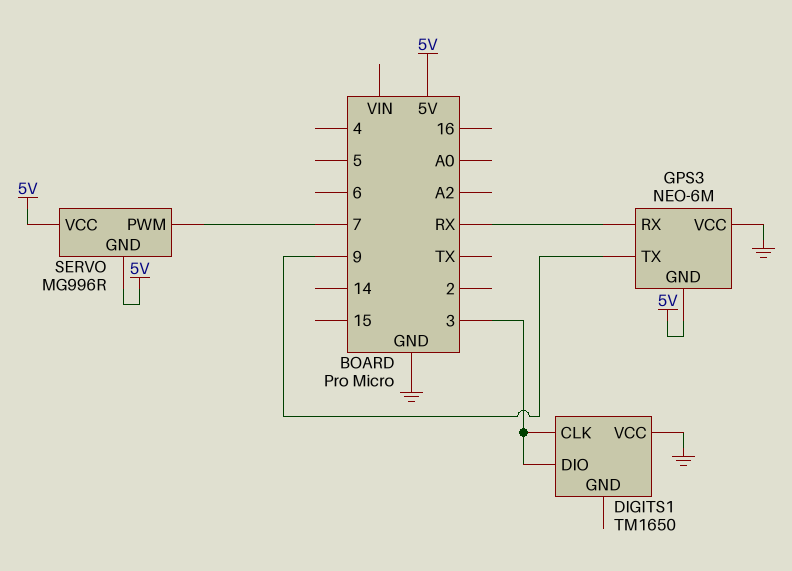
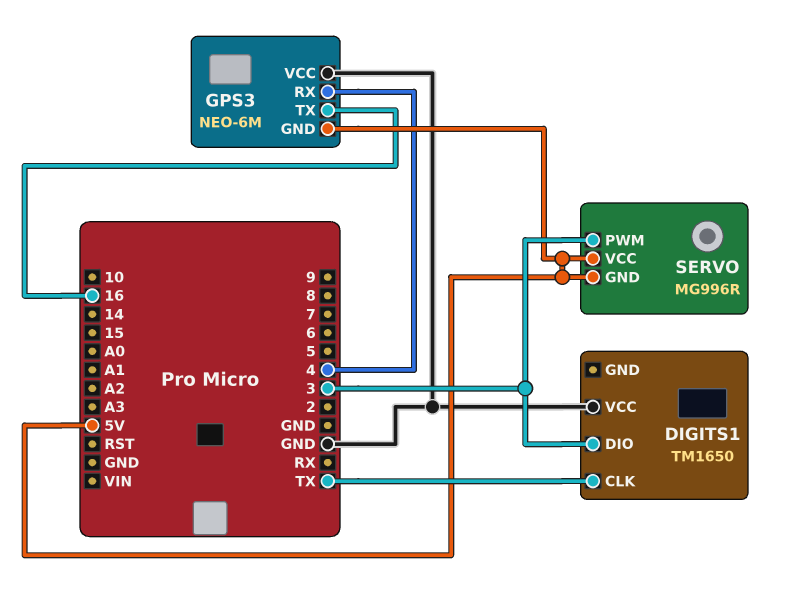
DIGITS1 pin CLK: 3 -> TX
GPS3 pin RX: RX -> 4
GPS3 pin TX: 9 -> 16
SERVO pin PWM: 7 -> 3

